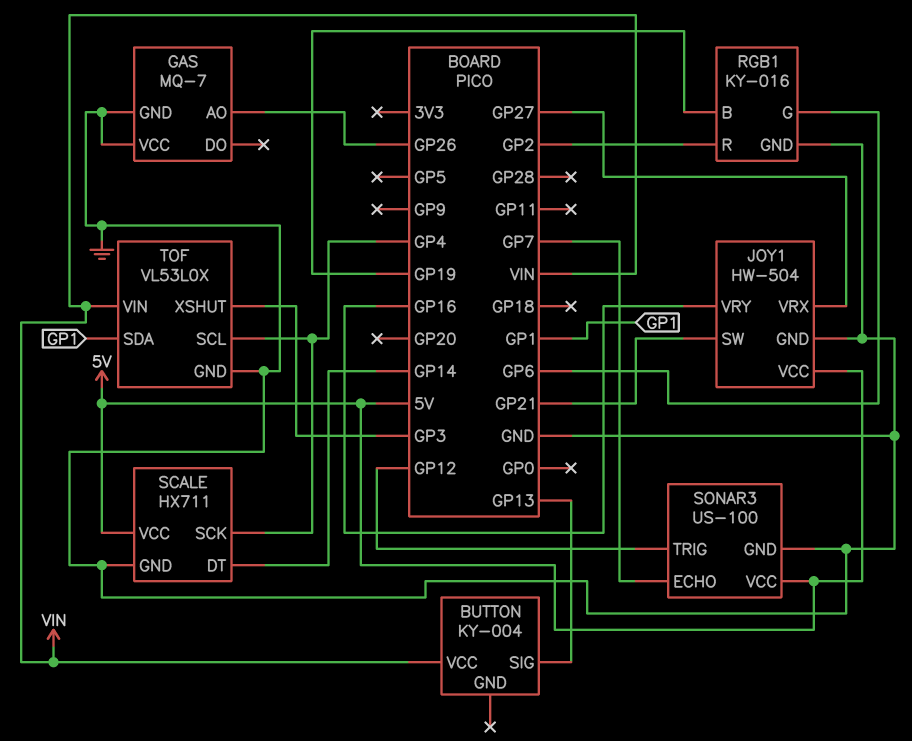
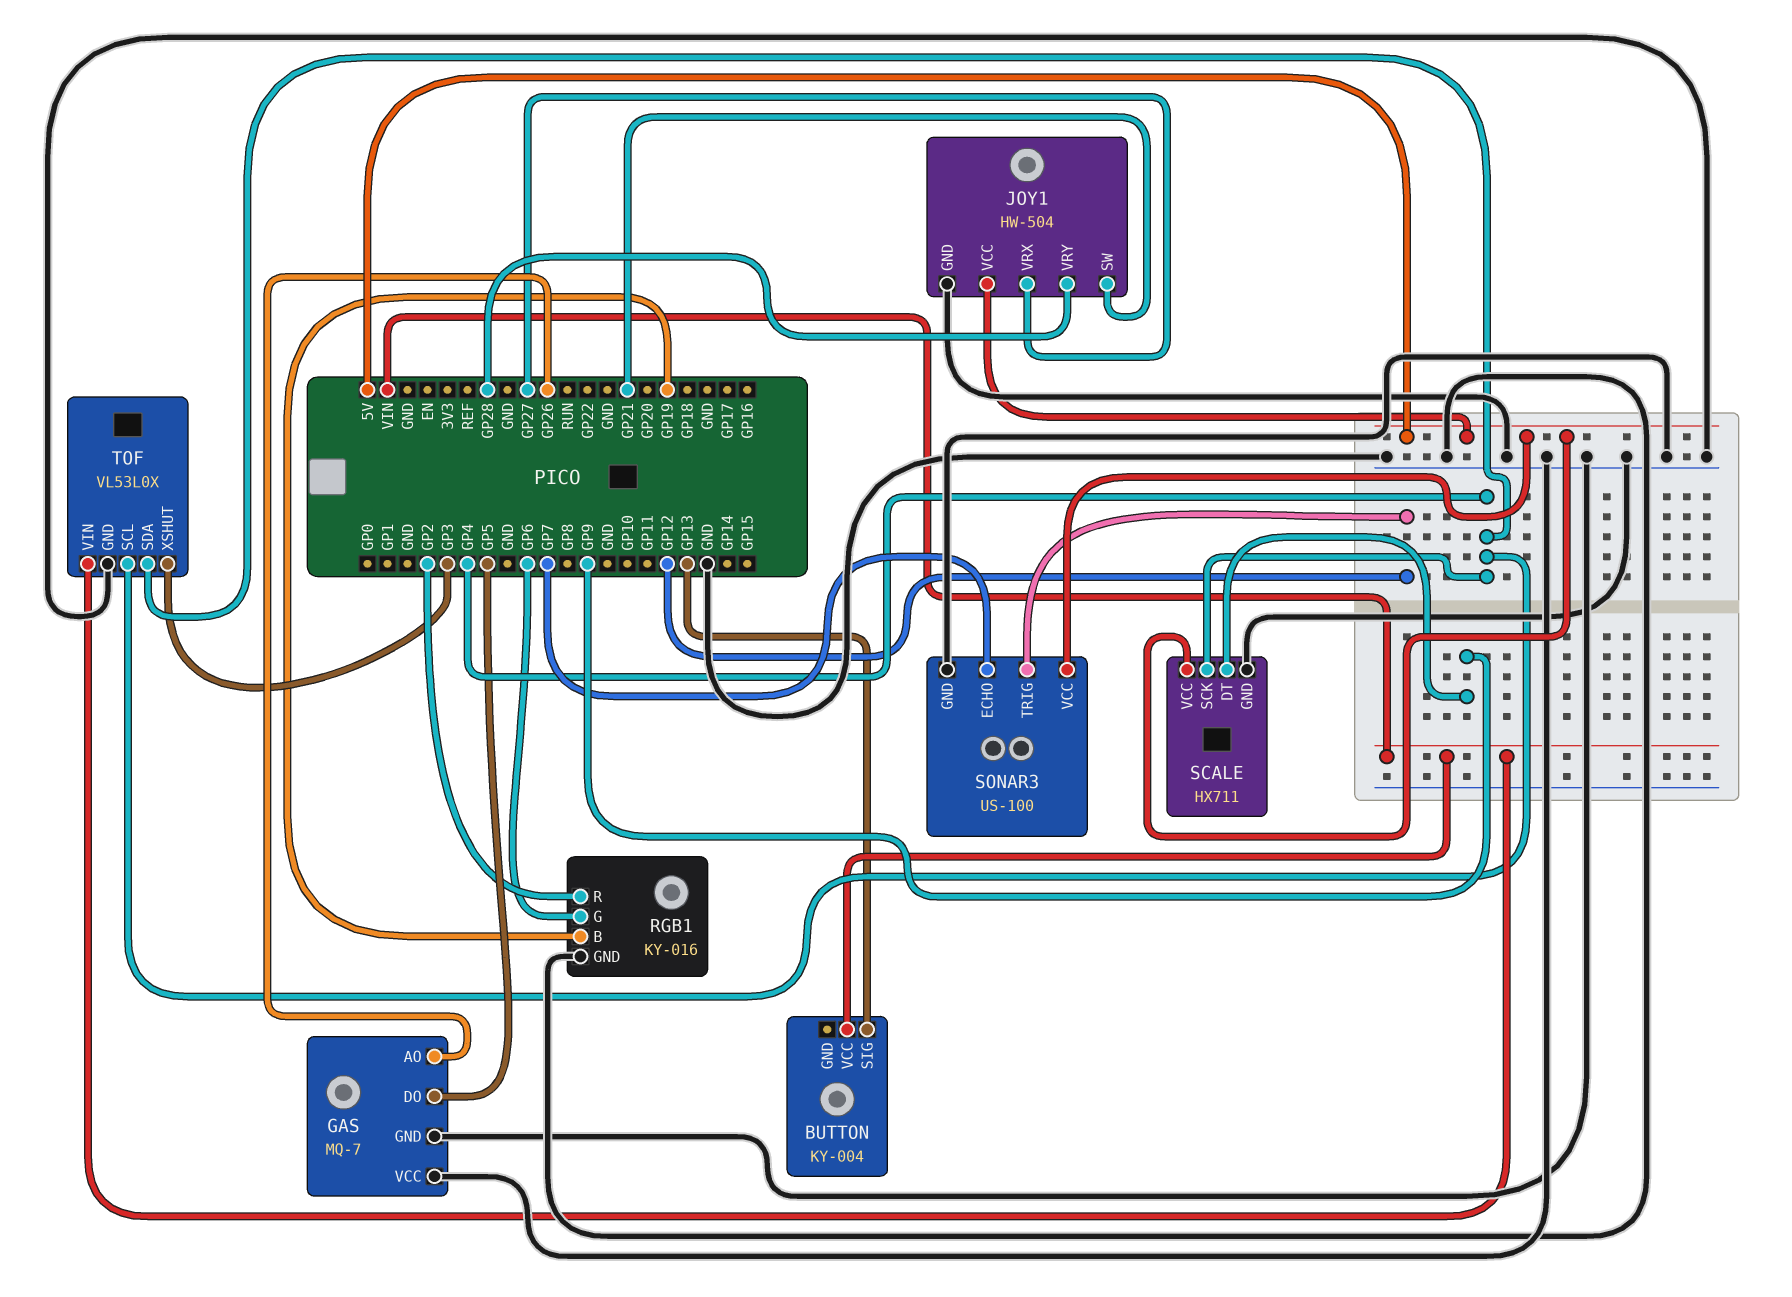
GAS pin DO: none -> GP5
JOY1 pin VRY: GP16 -> GP28
SCALE pin DT: GP14 -> GP9
TOF pin SDA: GP1 -> GP4

